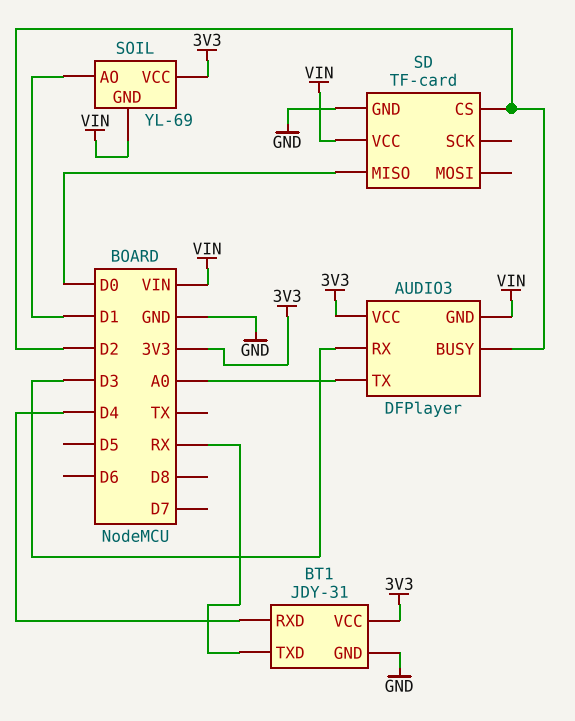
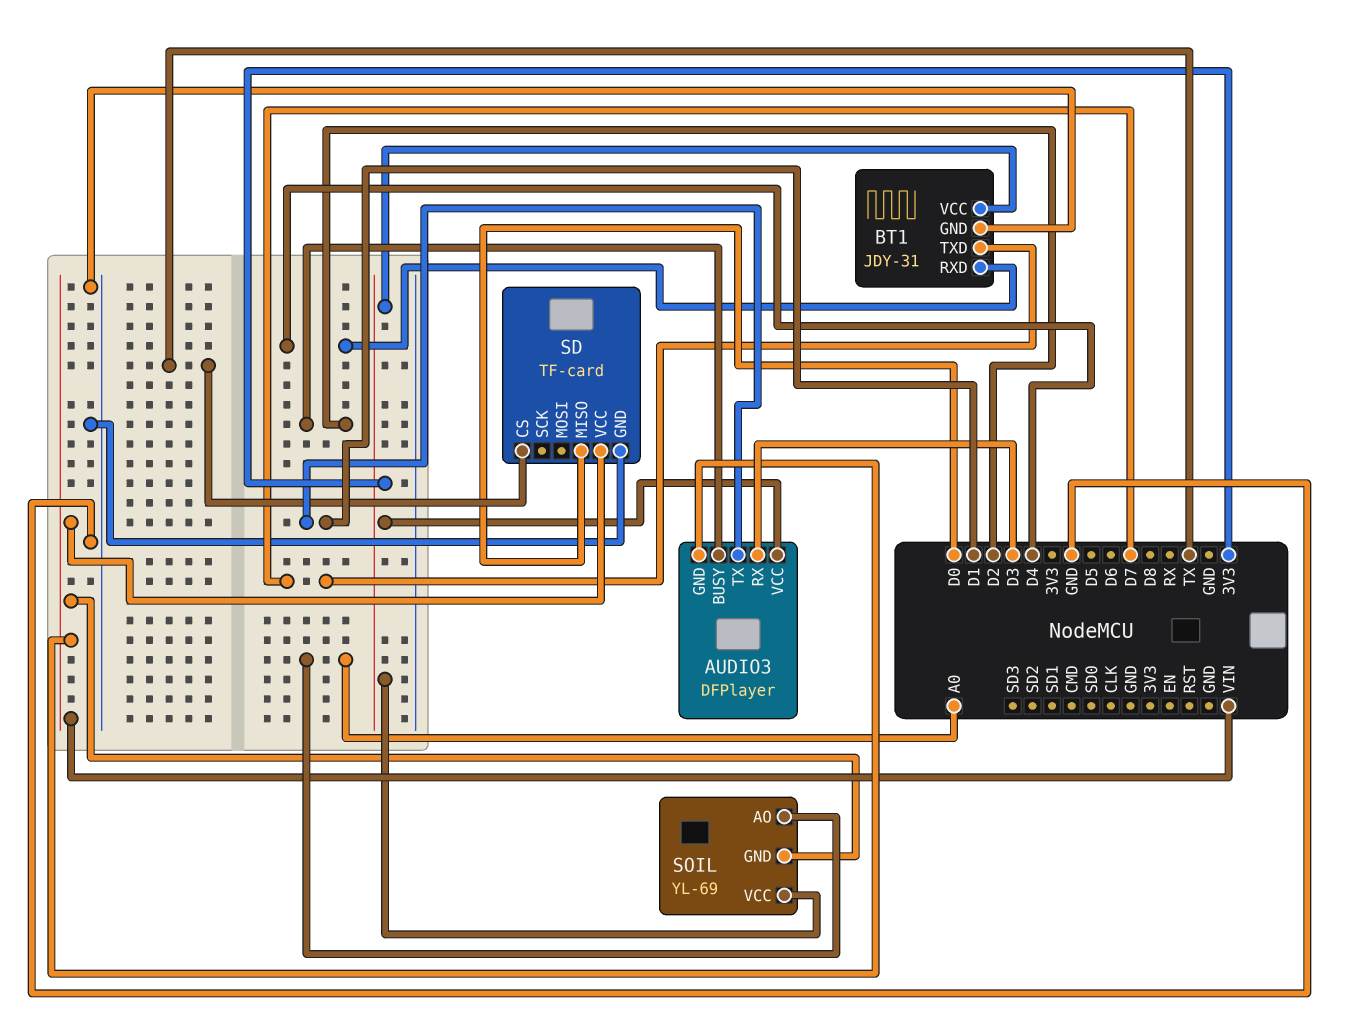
AUDIO3 pin TX: A0 -> D1
BT1 pin TXD: RX -> D7
SD pin CS: D2 -> TX
SOIL pin AO: D1 -> A0

